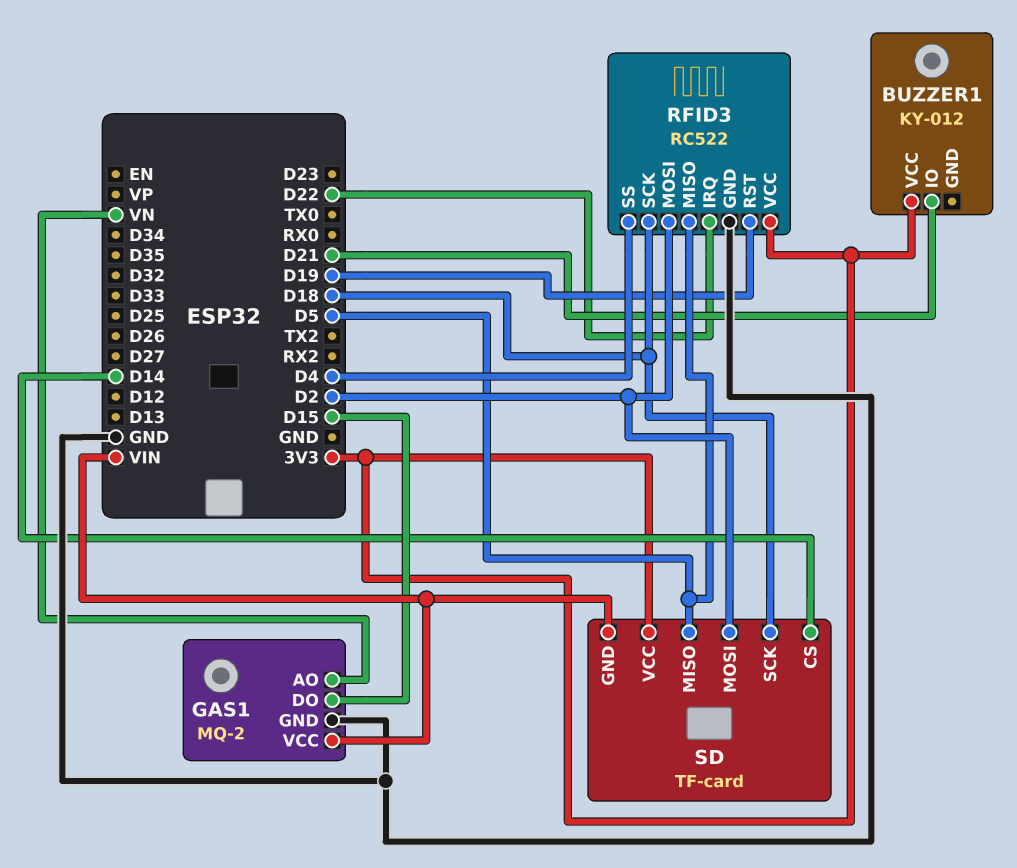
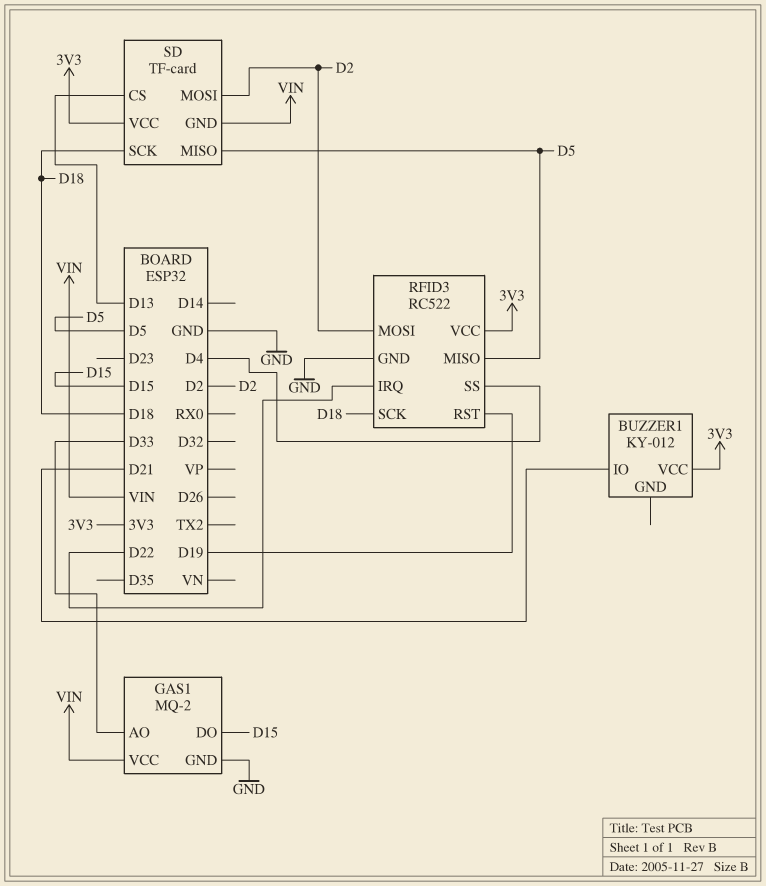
GAS1 pin AO: VN -> D33
SD pin CS: D14 -> D13

